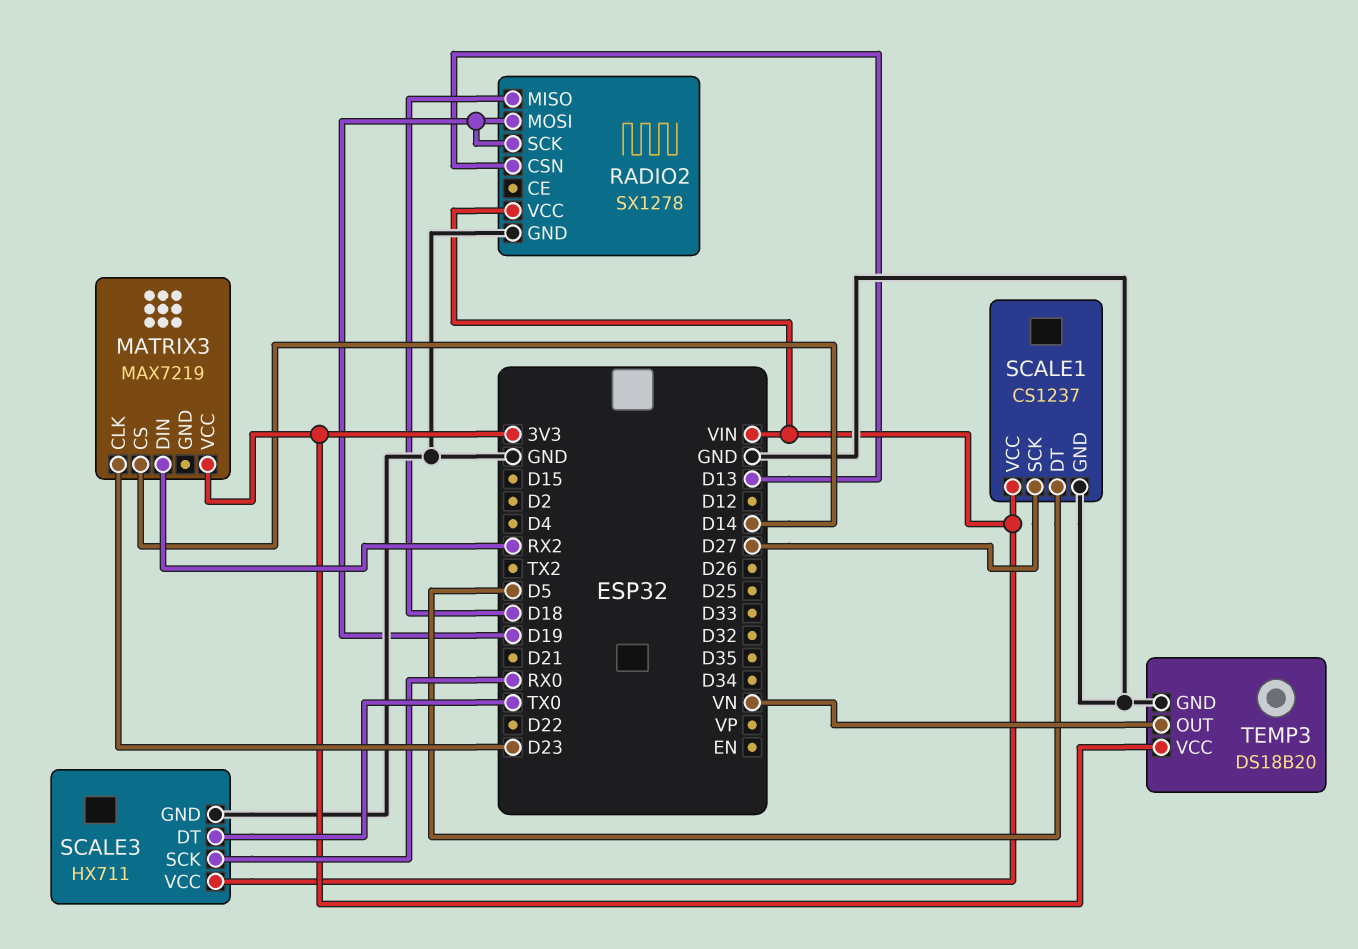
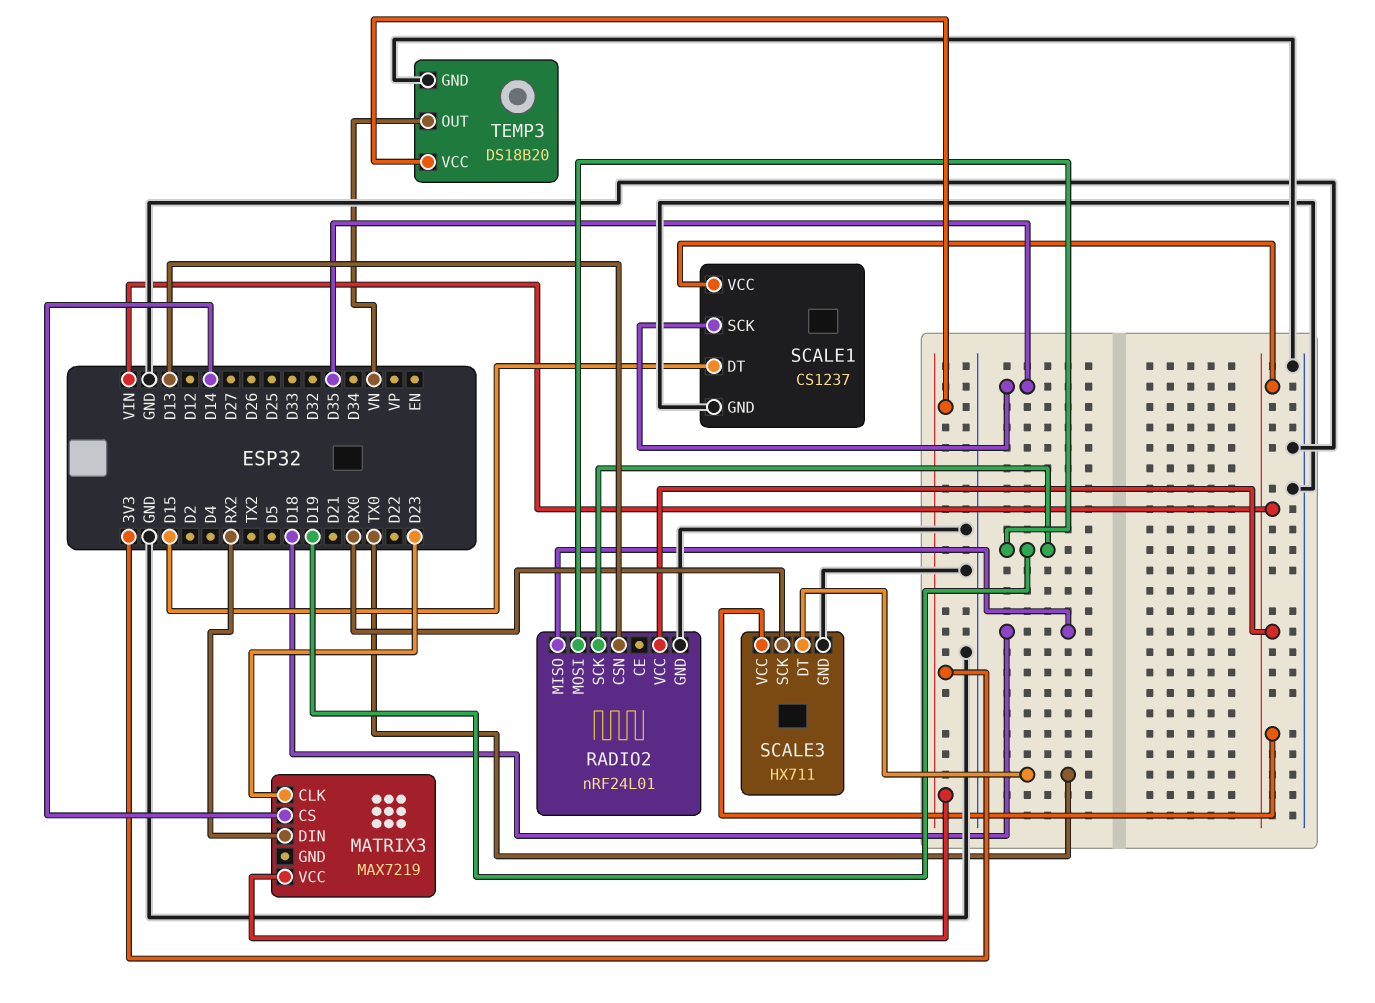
RADIO2: SX1278 -> nRF24L01
SCALE1 pin DT: D5 -> D15
SCALE1 pin SCK: D27 -> D35

